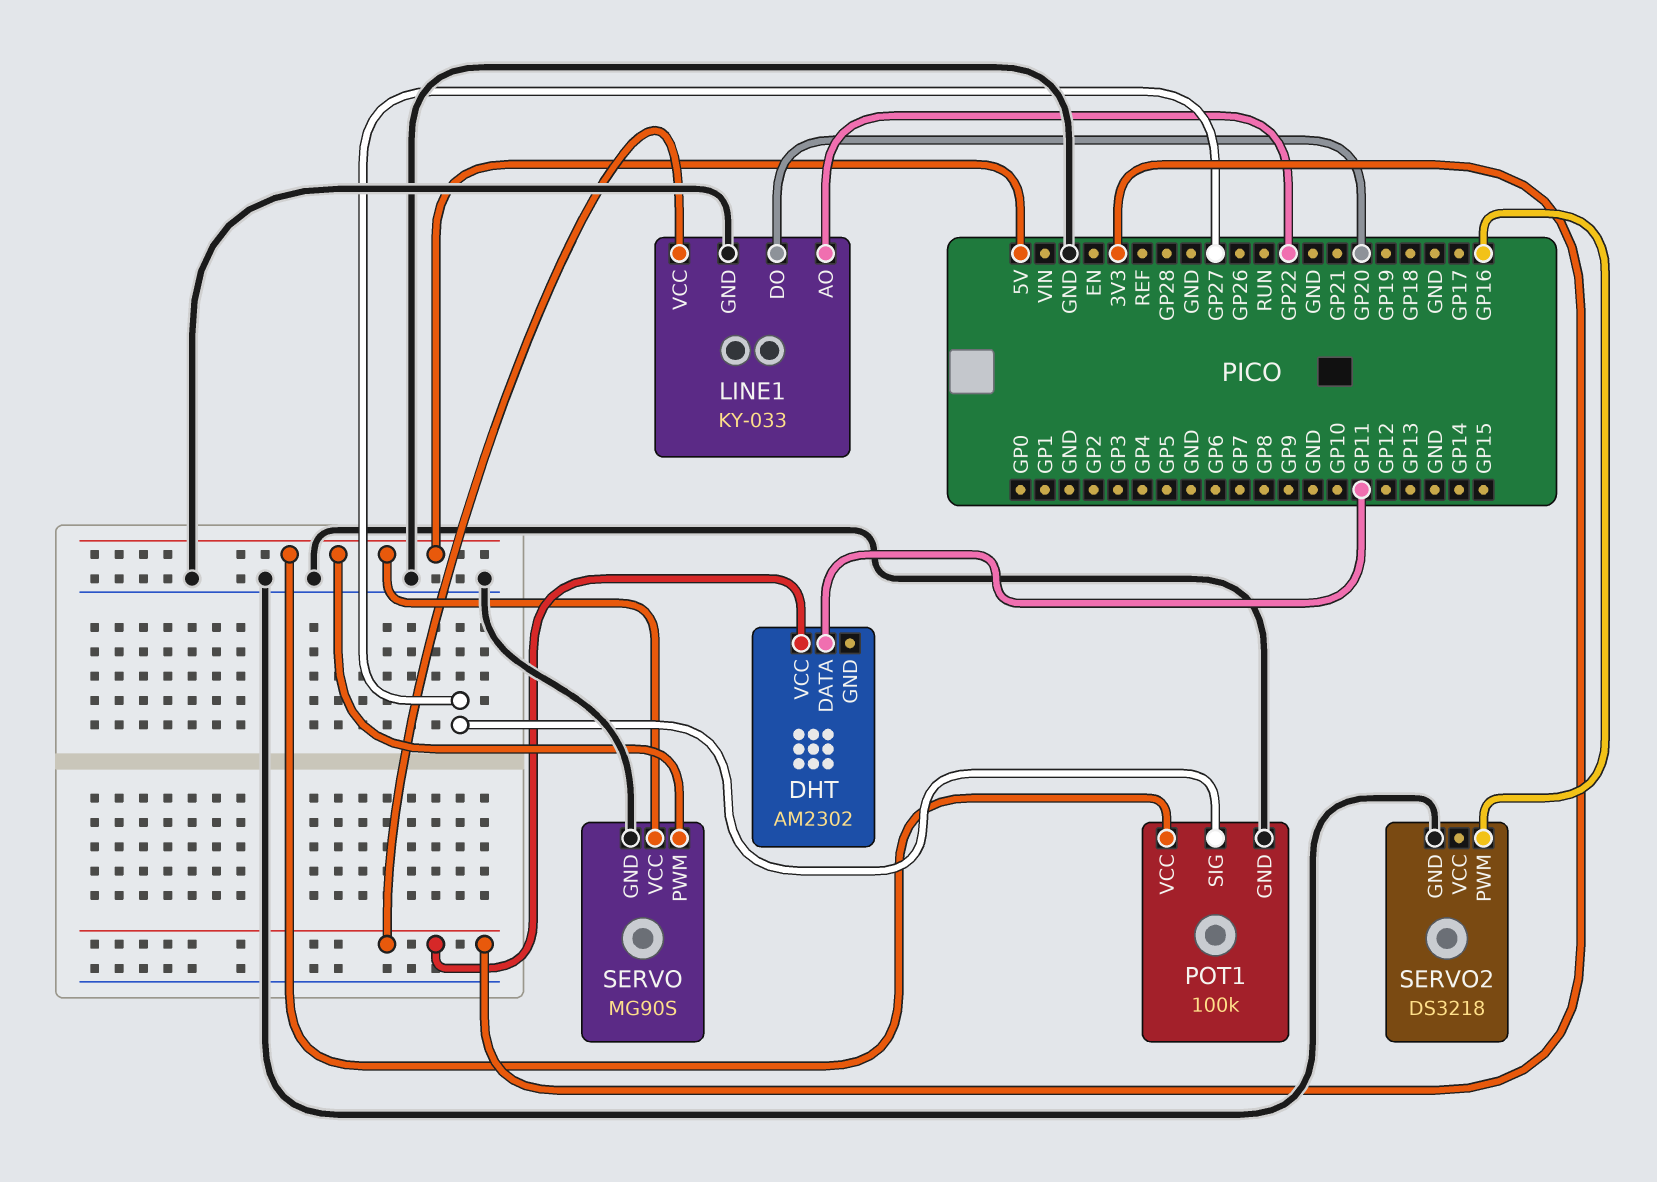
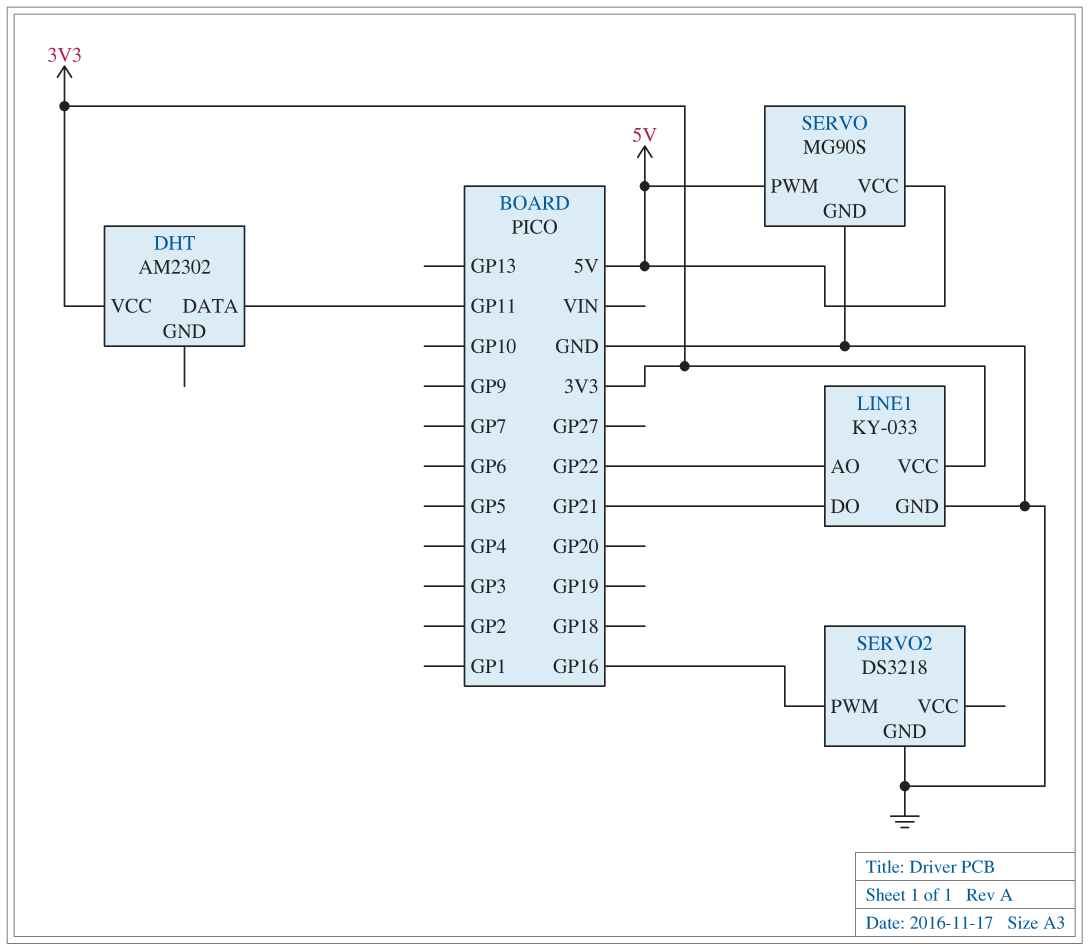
LINE1 pin DO: GP20 -> GP21
POT1: 100k -> none
POT1 pin GND: GND -> none
POT1 pin SIG: GP27 -> none
POT1 pin VCC: 5V -> none

